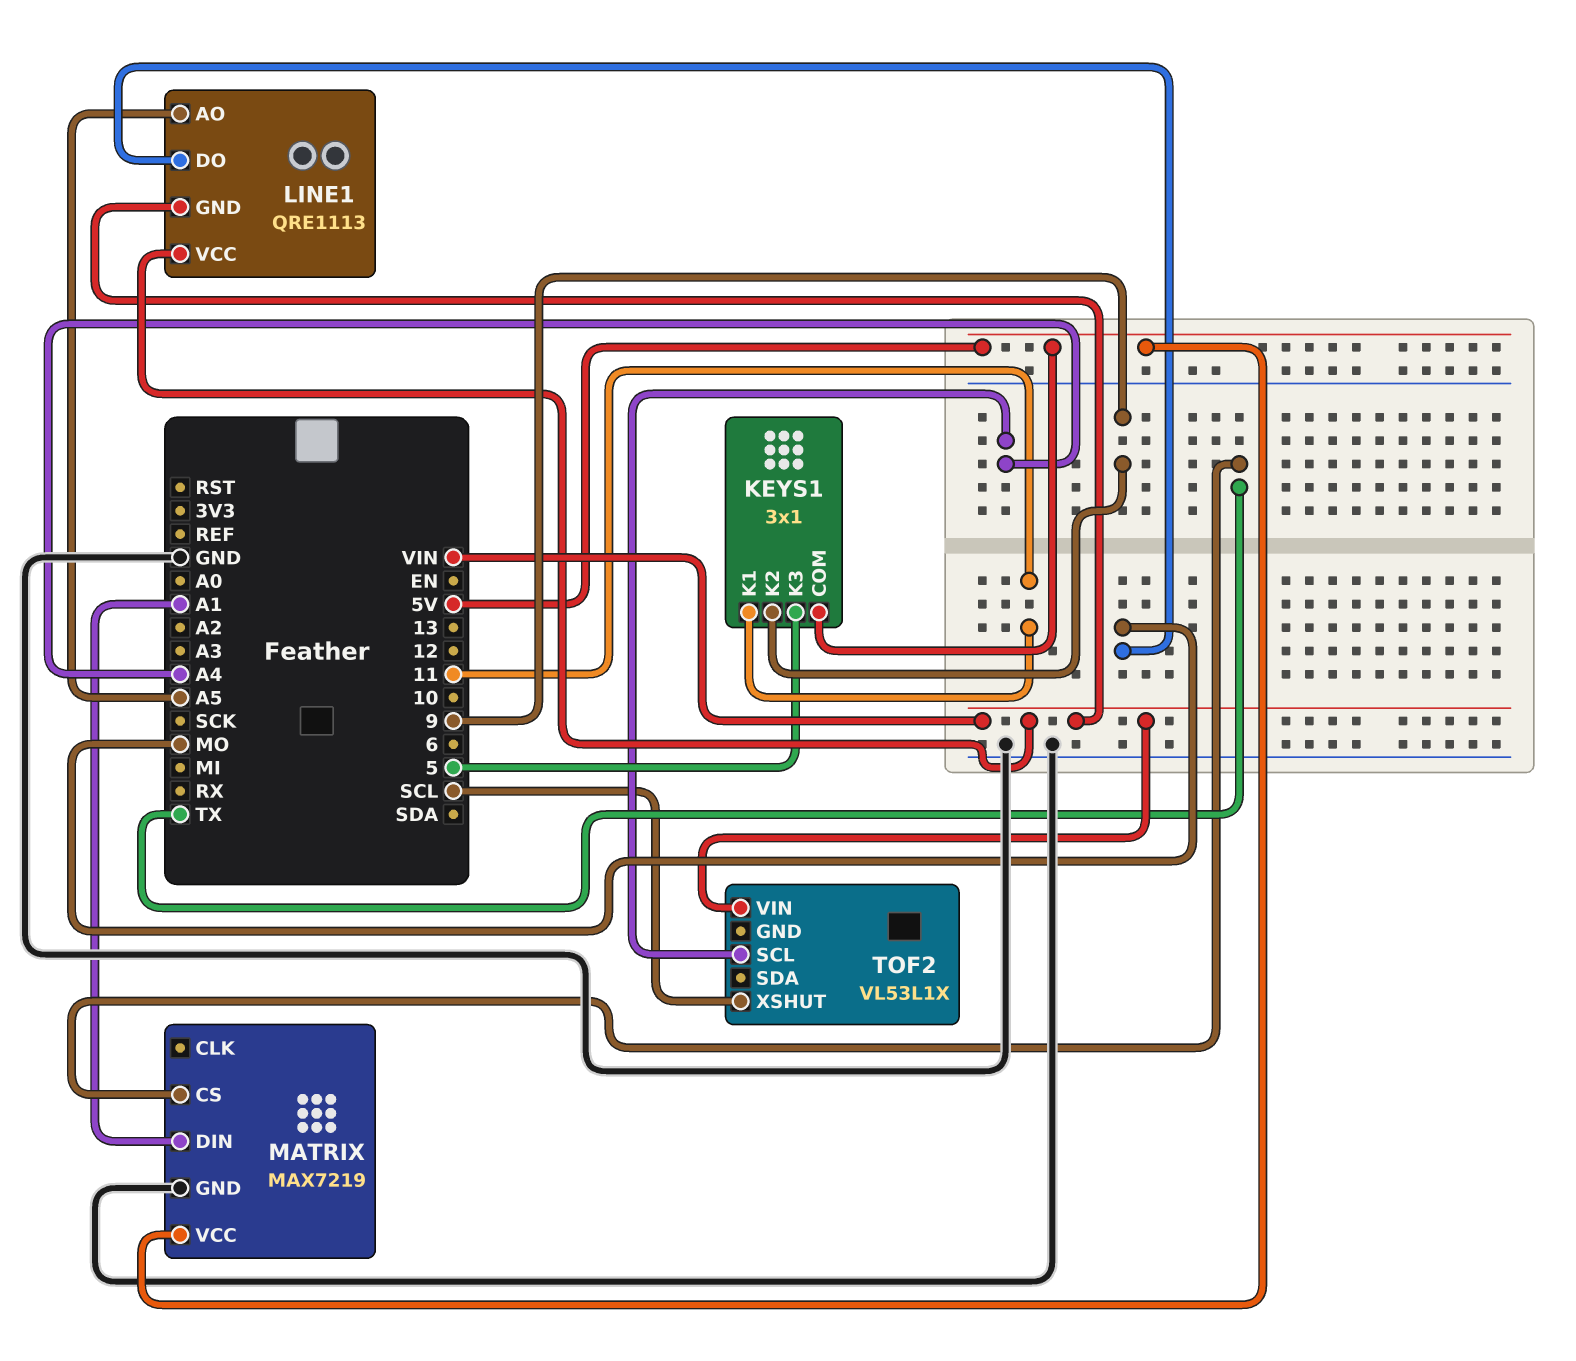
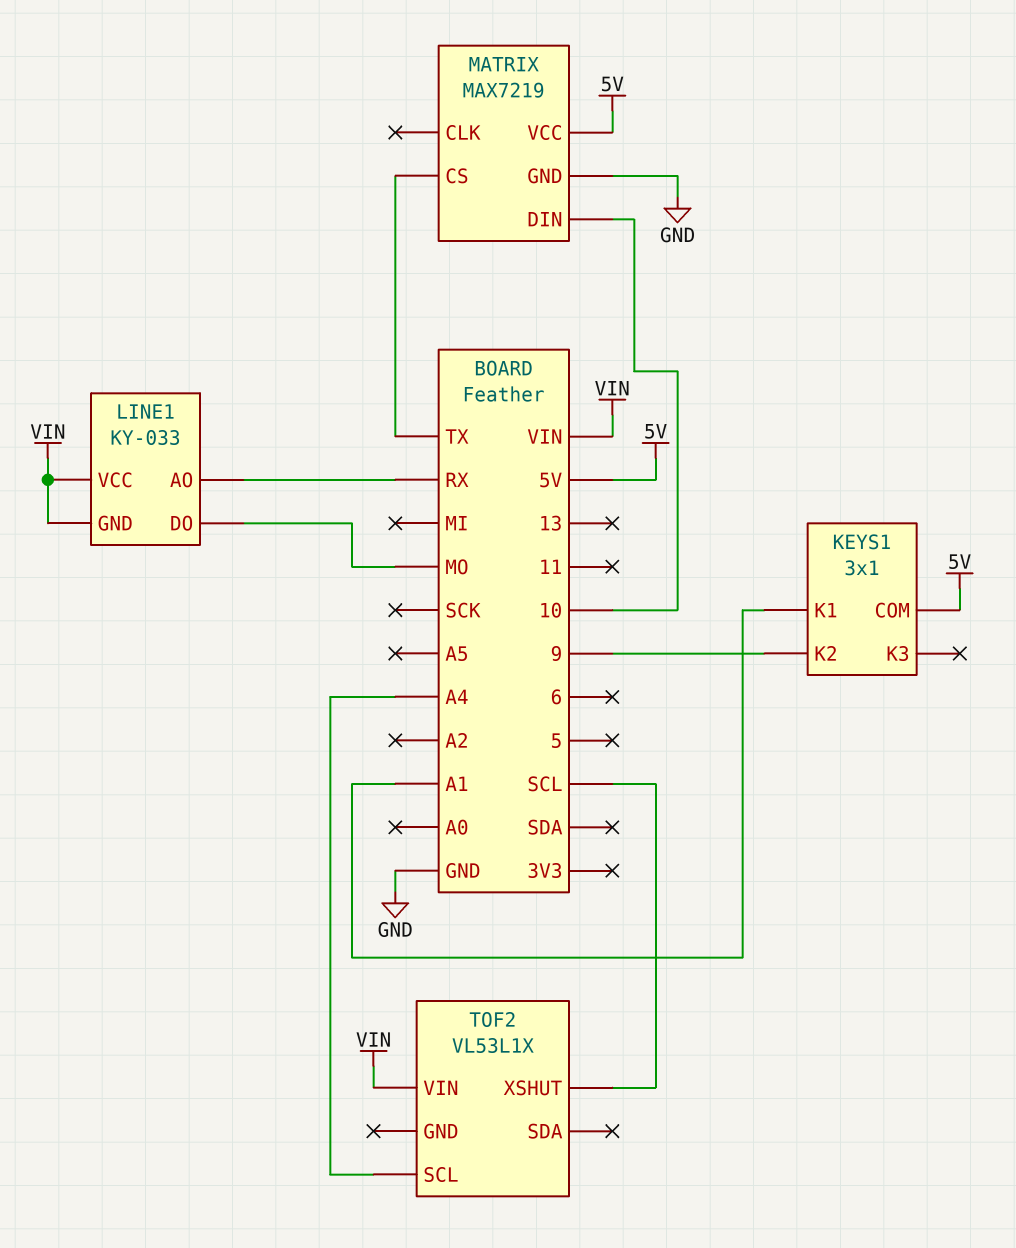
KEYS1 pin K1: 11 -> A1
KEYS1 pin K3: 5 -> none
LINE1: QRE1113 -> KY-033
LINE1 pin AO: A5 -> RX
MATRIX pin DIN: A1 -> 10

